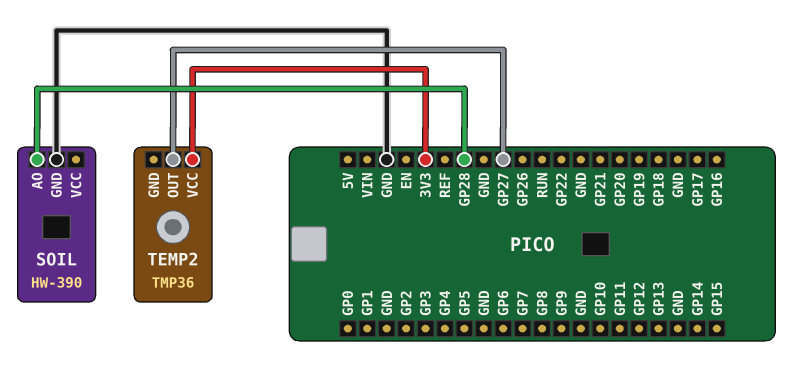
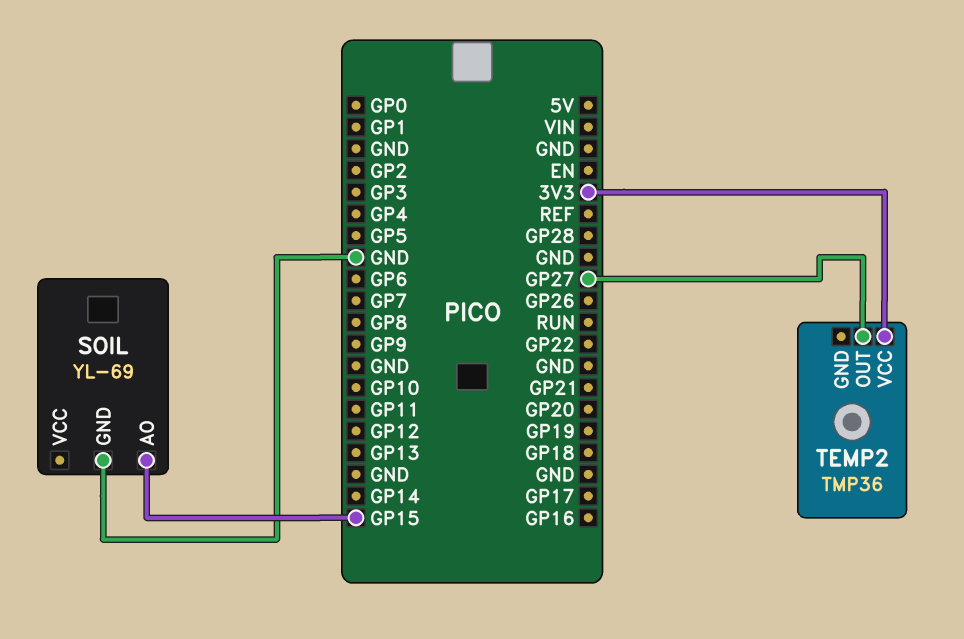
SOIL: HW-390 -> YL-69
SOIL pin AO: GP28 -> GP15

